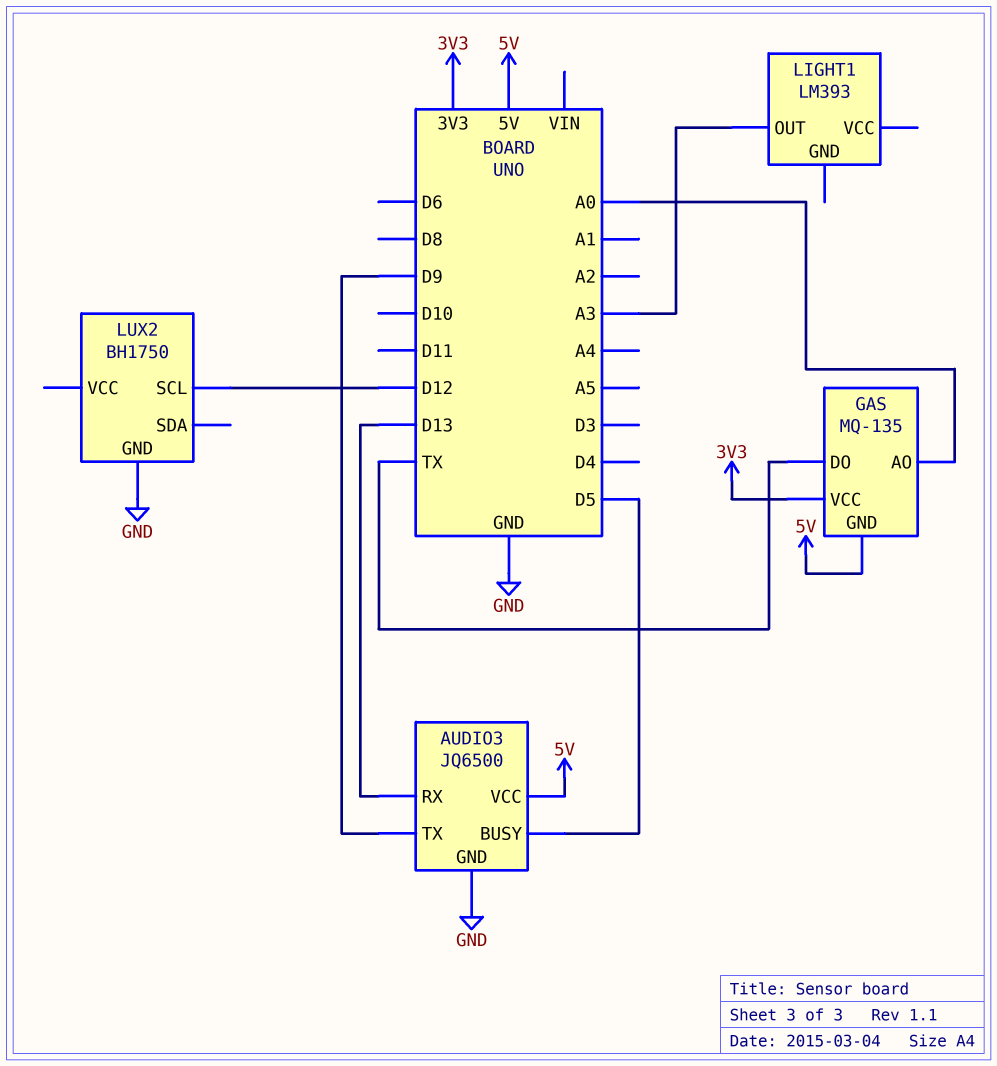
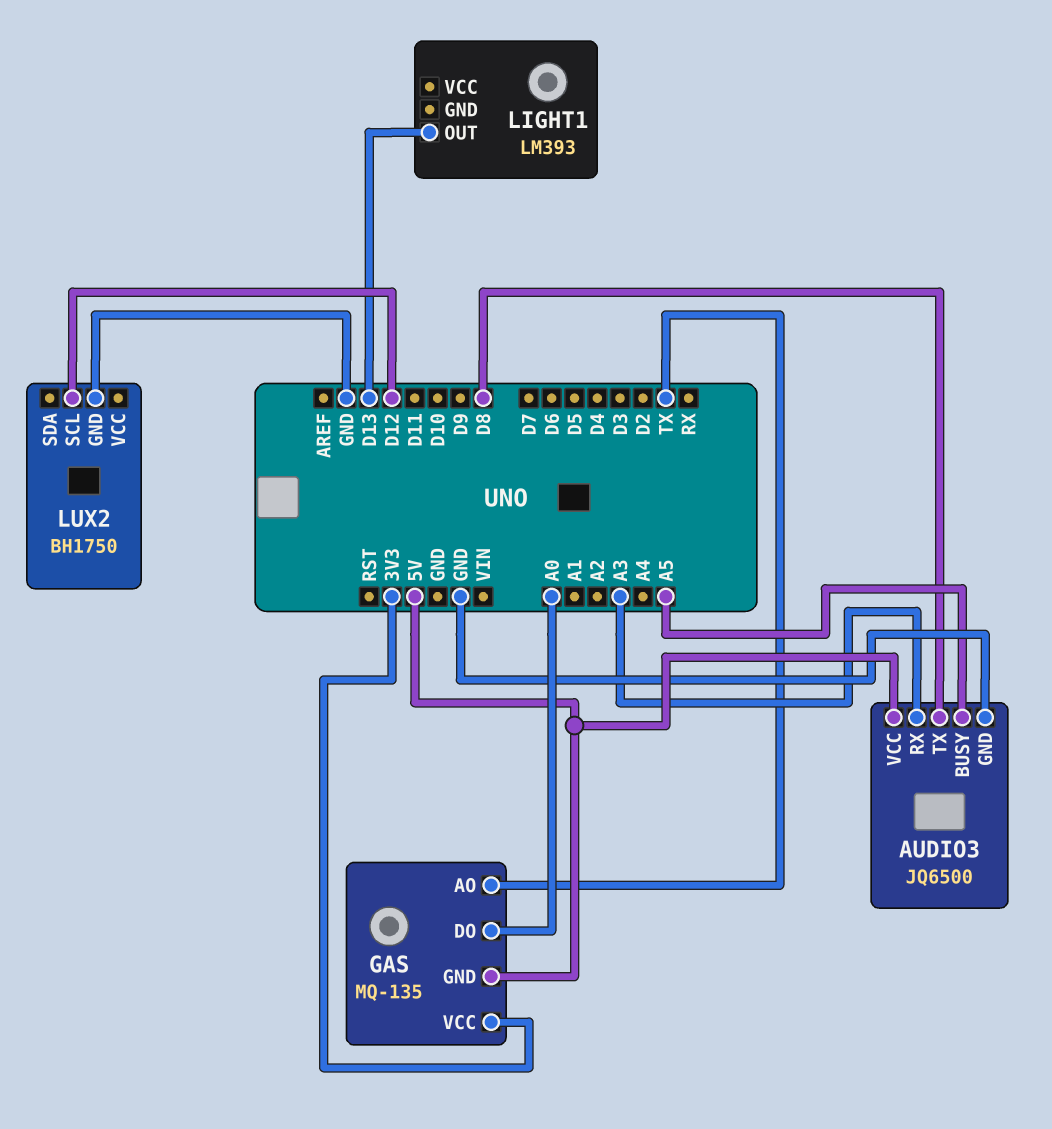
AUDIO3 pin BUSY: D5 -> A5
AUDIO3 pin RX: D13 -> A3
AUDIO3 pin TX: D9 -> D8
GAS pin AO: A0 -> TX
GAS pin DO: TX -> A0
LIGHT1 pin OUT: A3 -> D13

